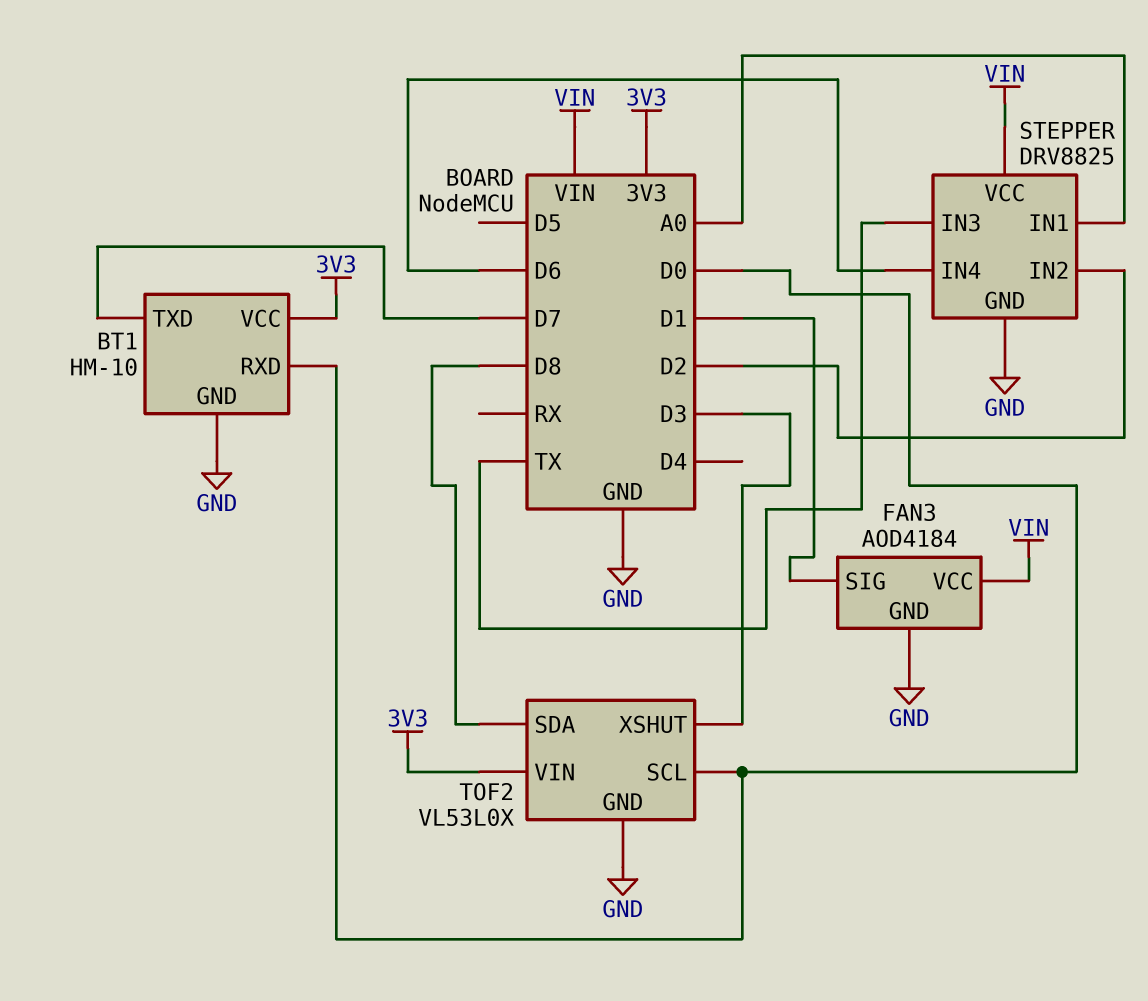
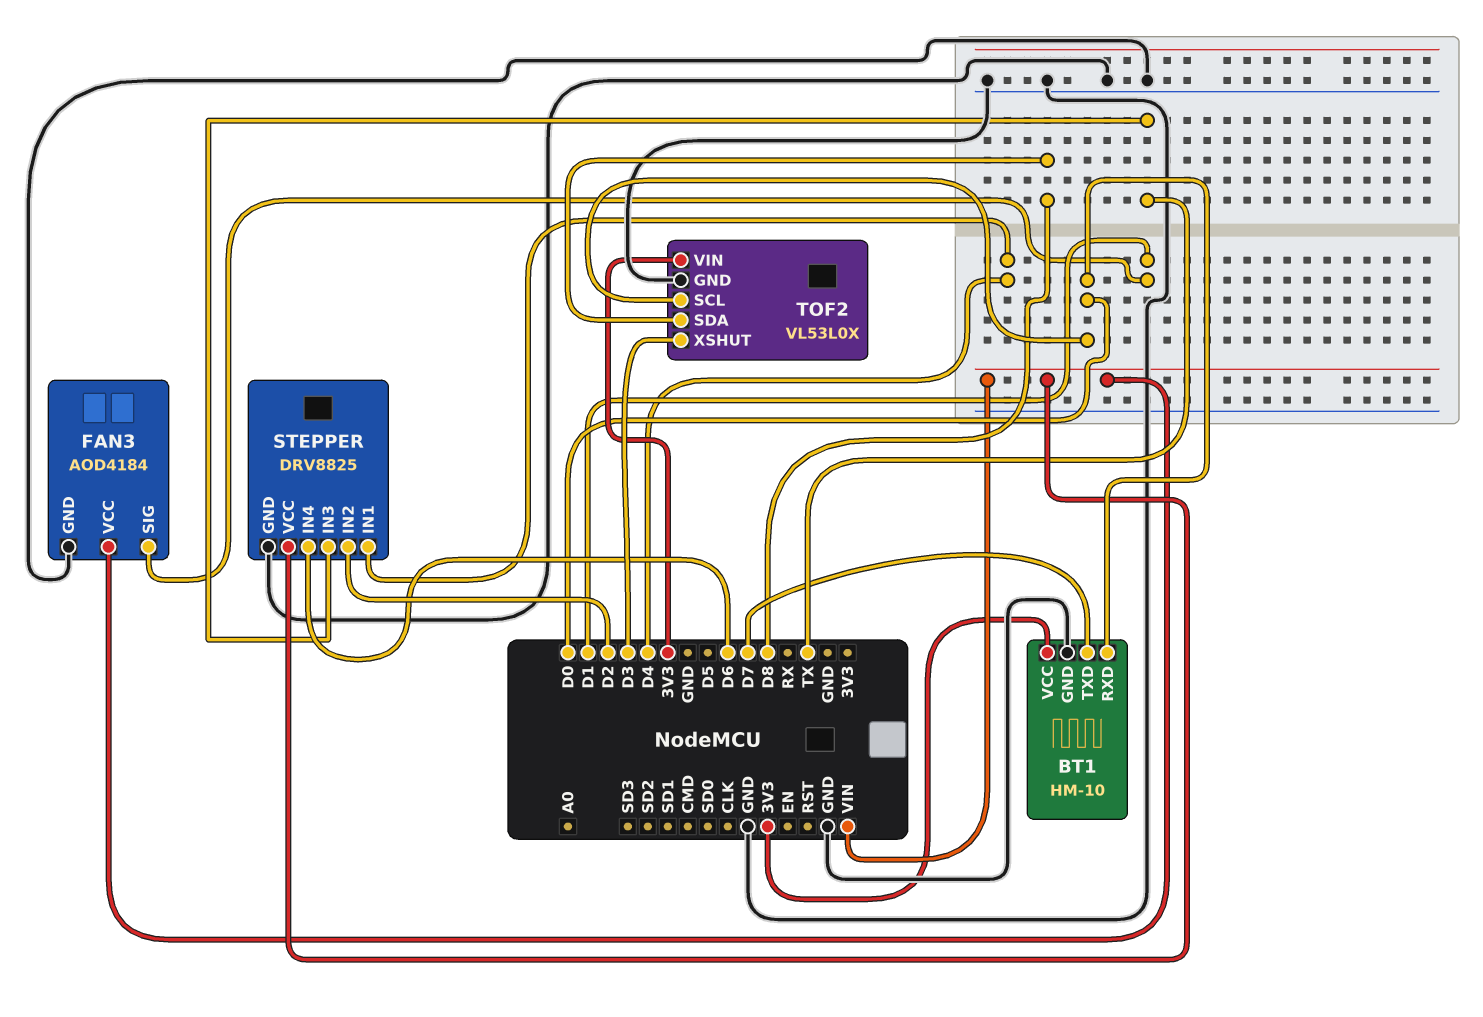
STEPPER pin IN1: A0 -> D4

